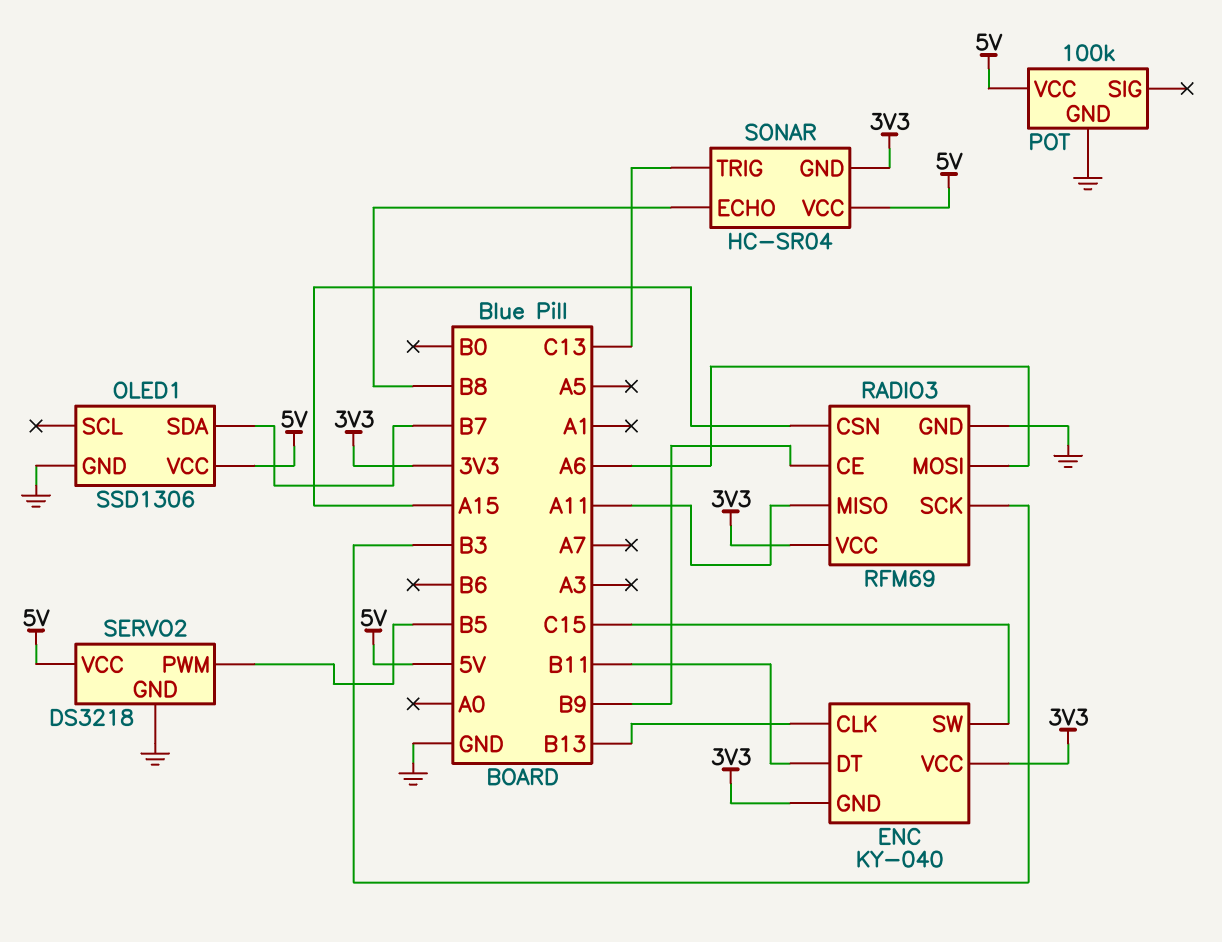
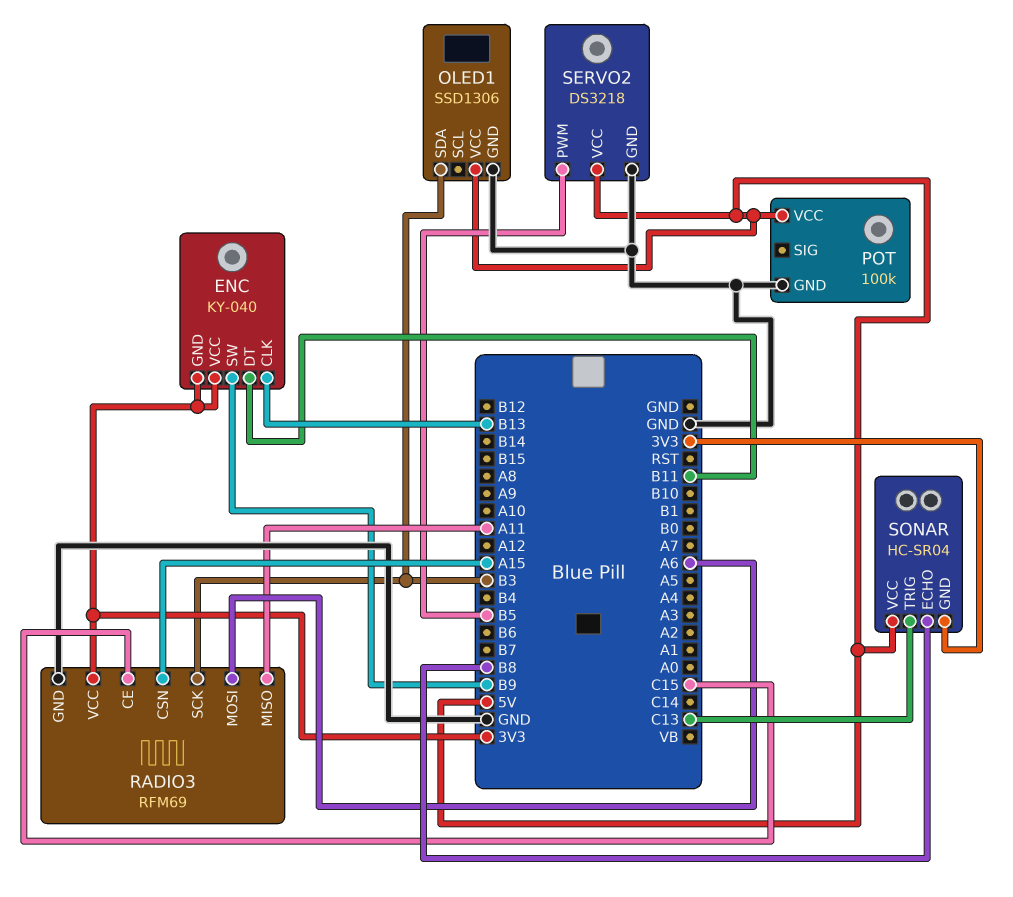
ENC pin SW: C15 -> B9
OLED1 pin SDA: B7 -> B3
RADIO3 pin CE: B9 -> C15

